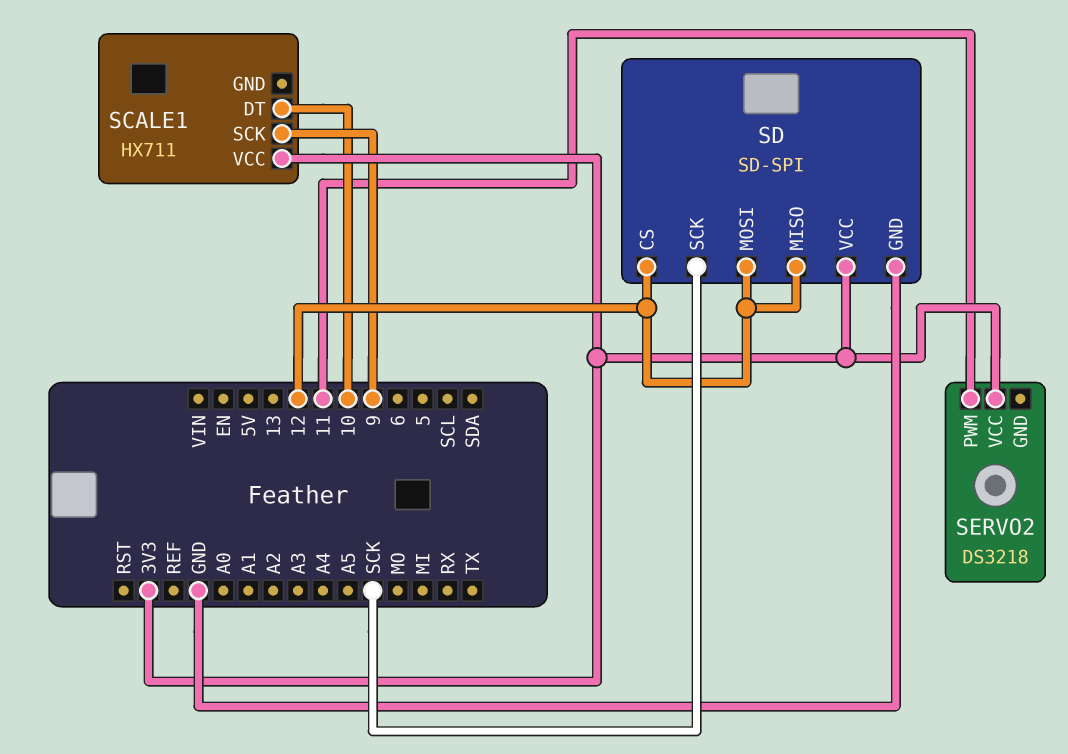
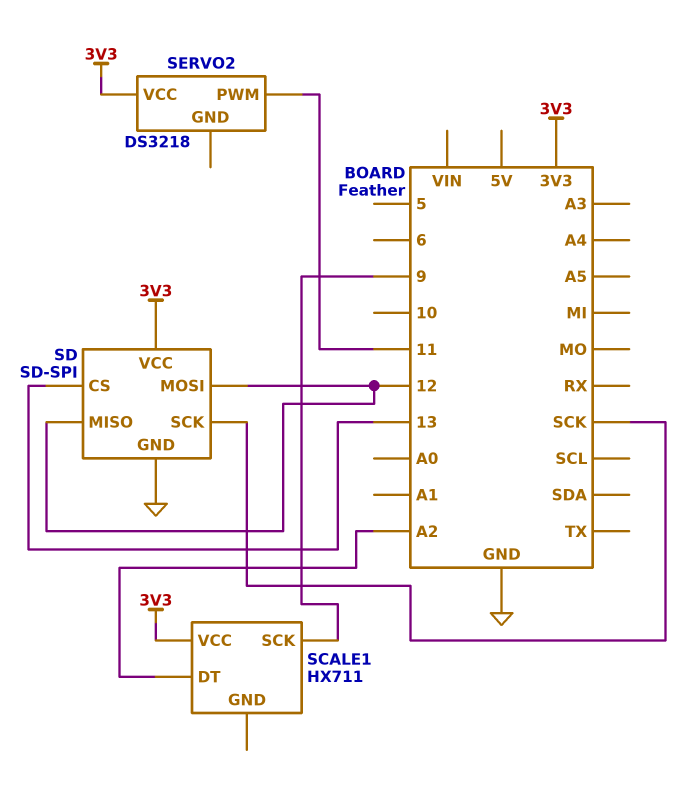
SCALE1 pin DT: 10 -> A2
SD pin CS: 12 -> 13

